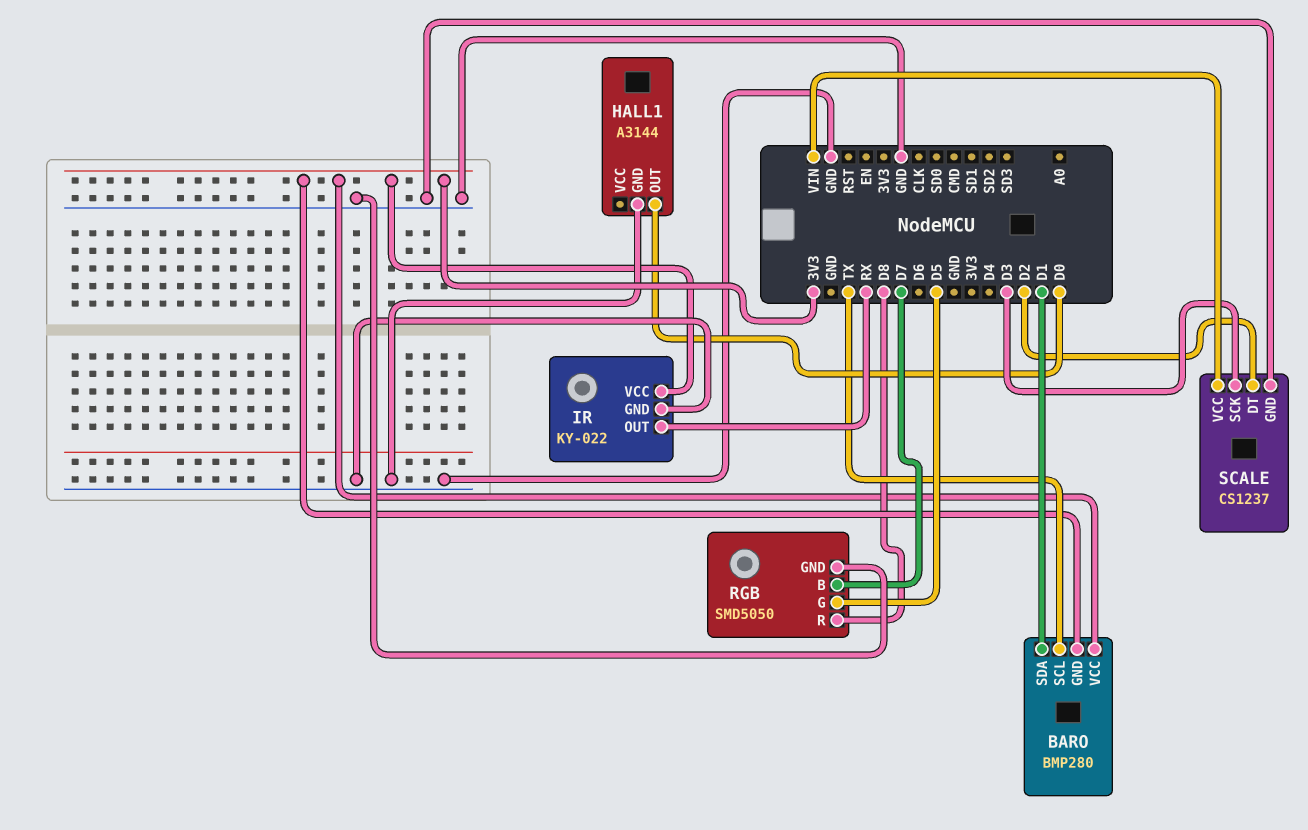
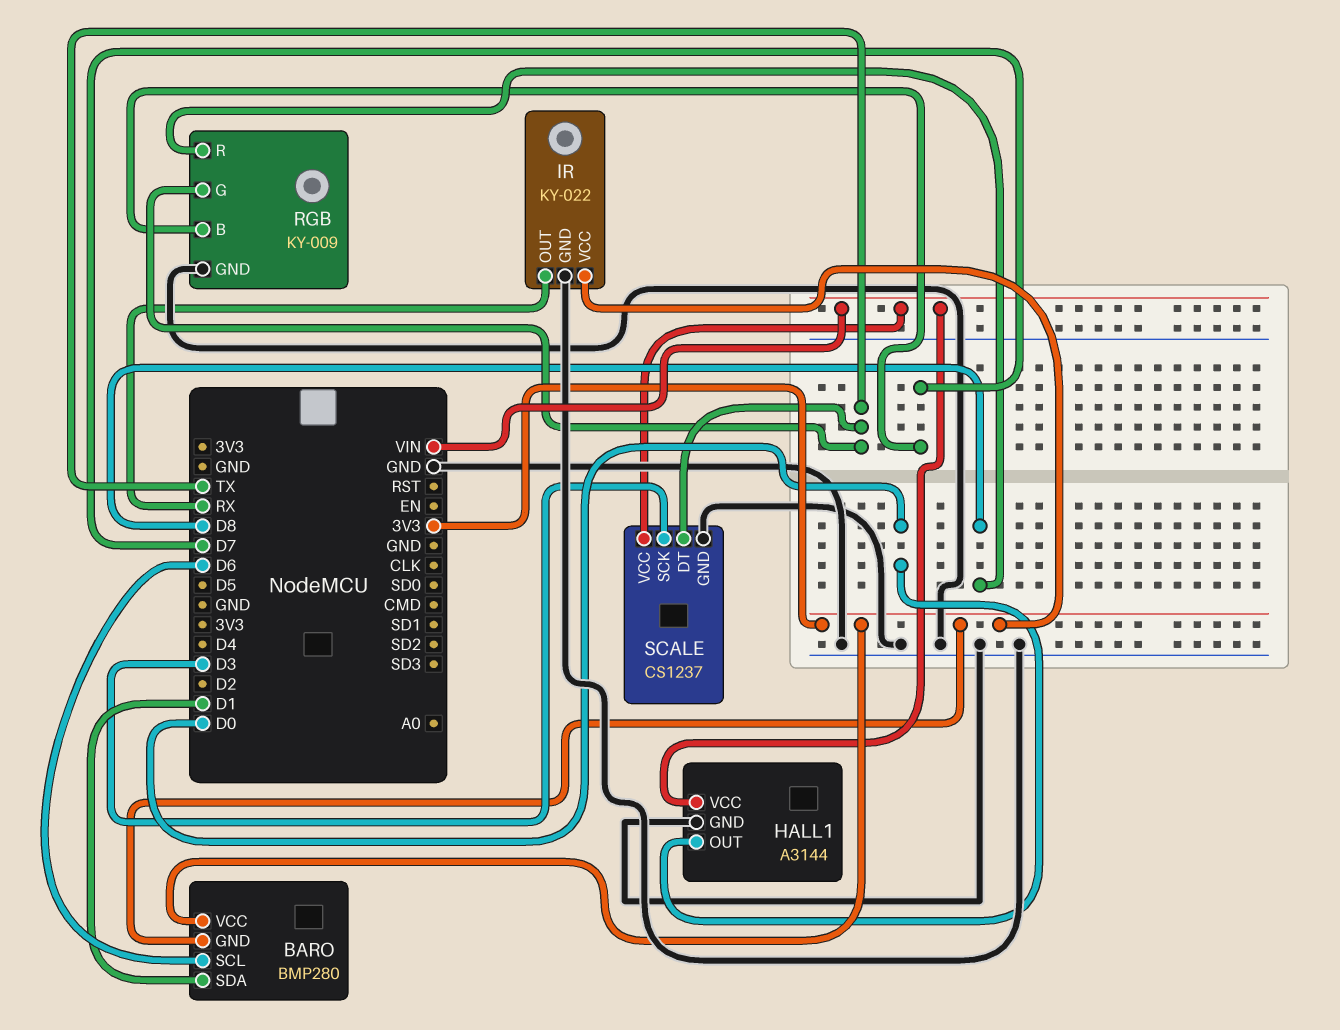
BARO pin SCL: TX -> D6
HALL1 pin VCC: none -> VIN
RGB: SMD5050 -> KY-009
RGB pin G: D5 -> TX
SCALE pin DT: D2 -> TX

